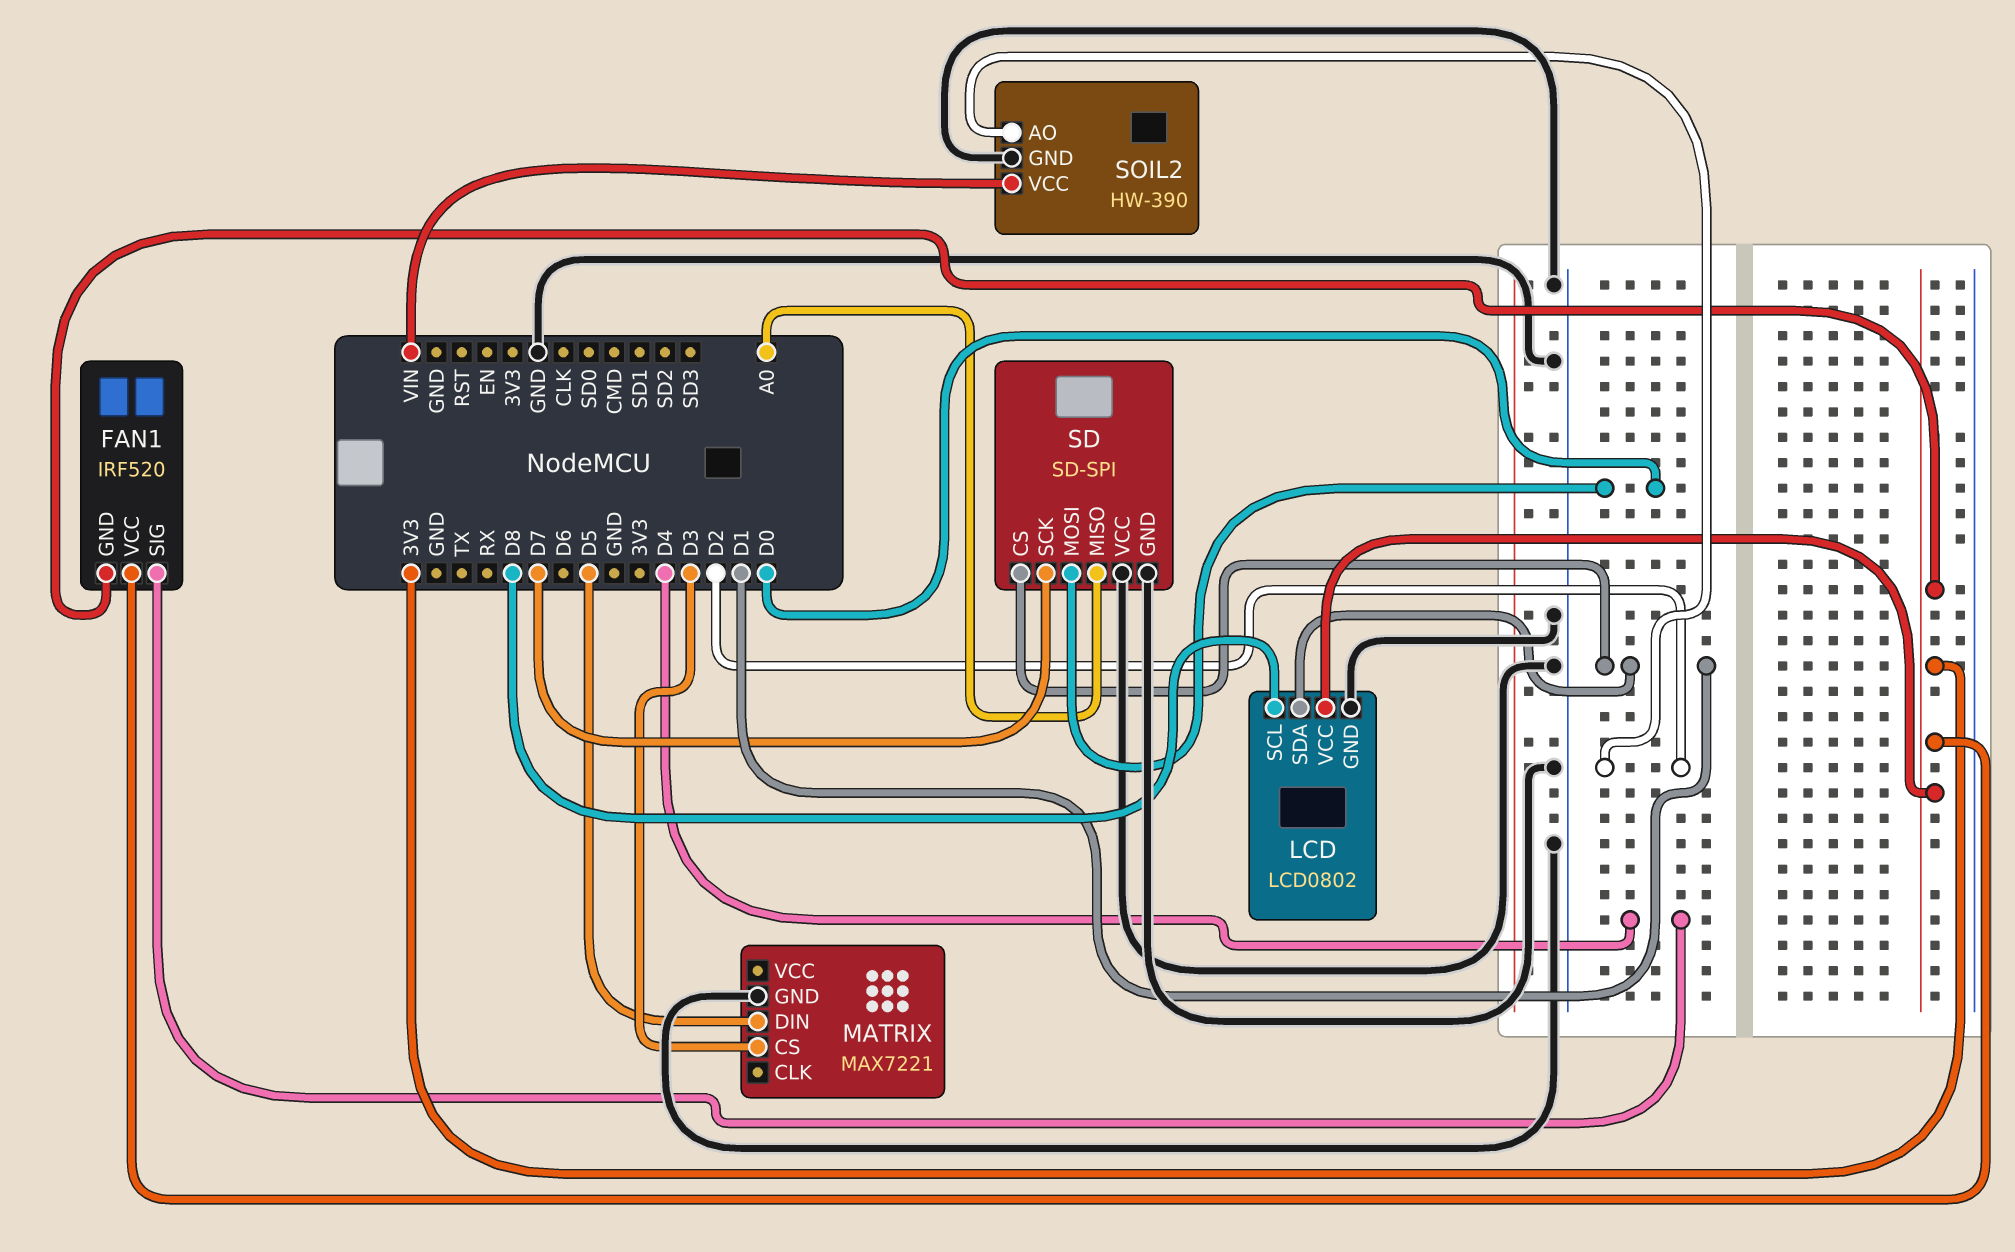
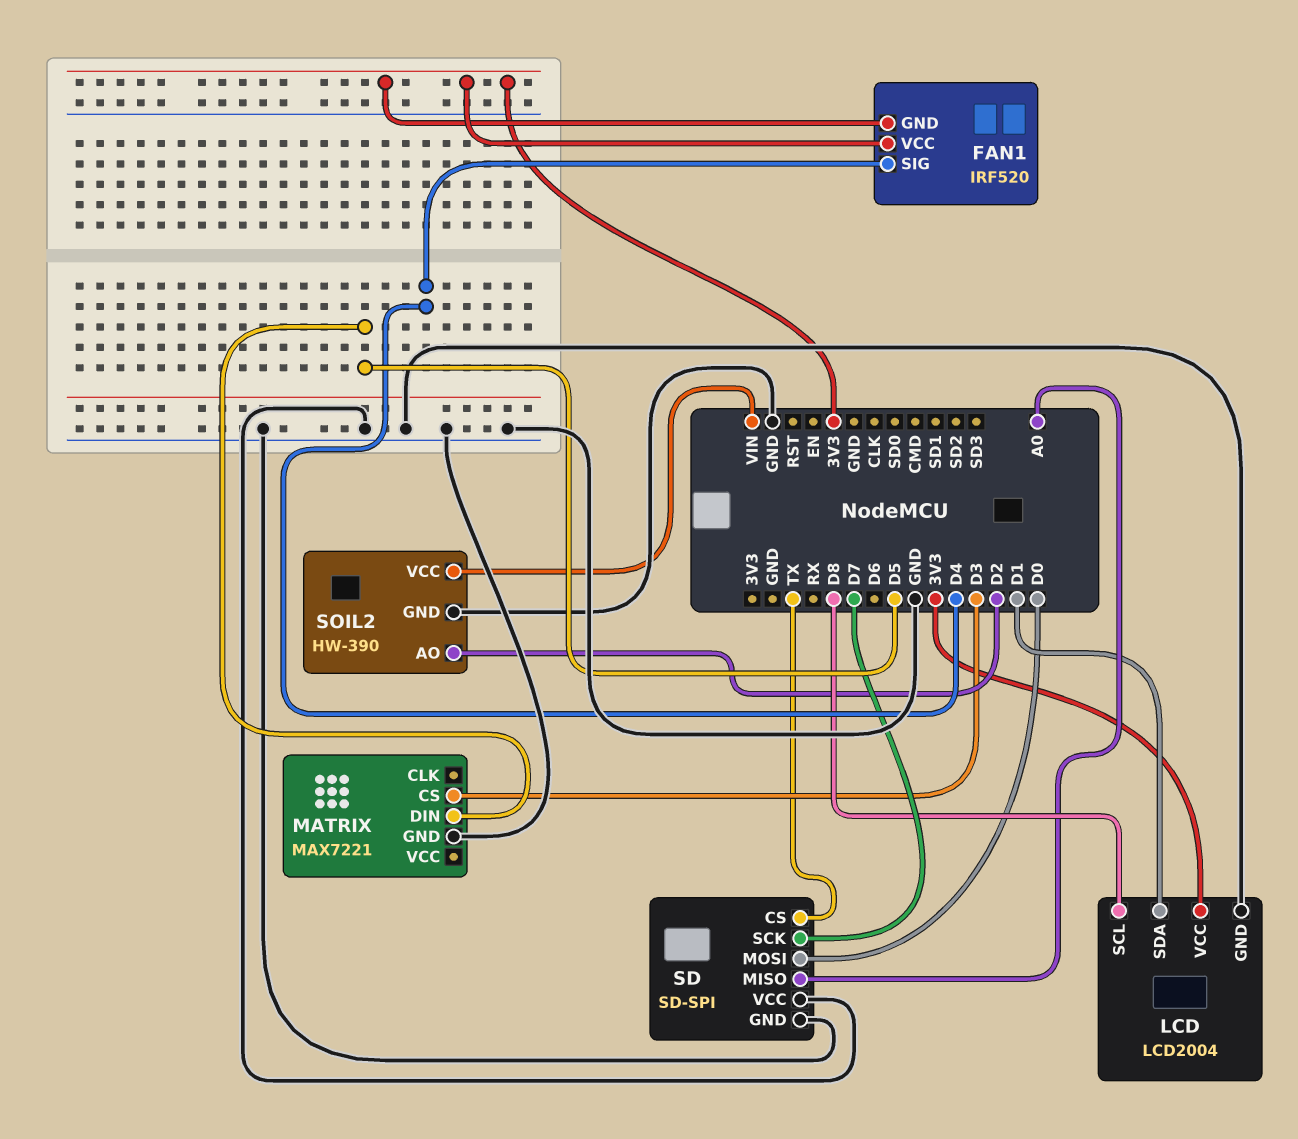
LCD: LCD0802 -> LCD2004
SD pin CS: D1 -> TX

